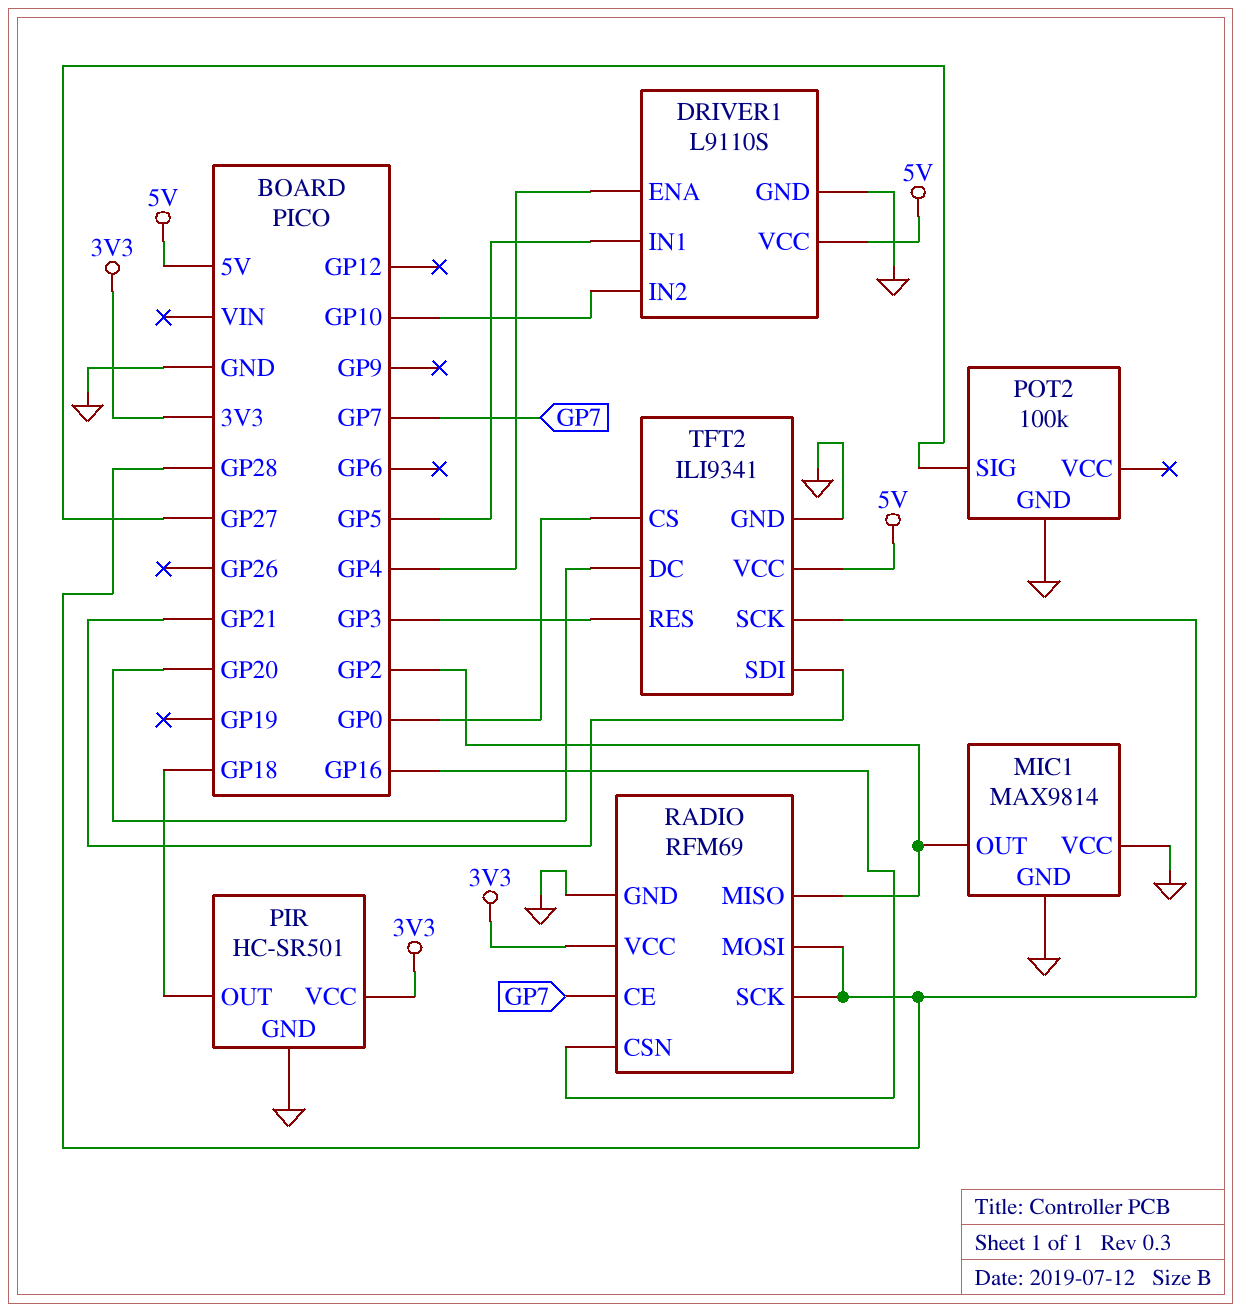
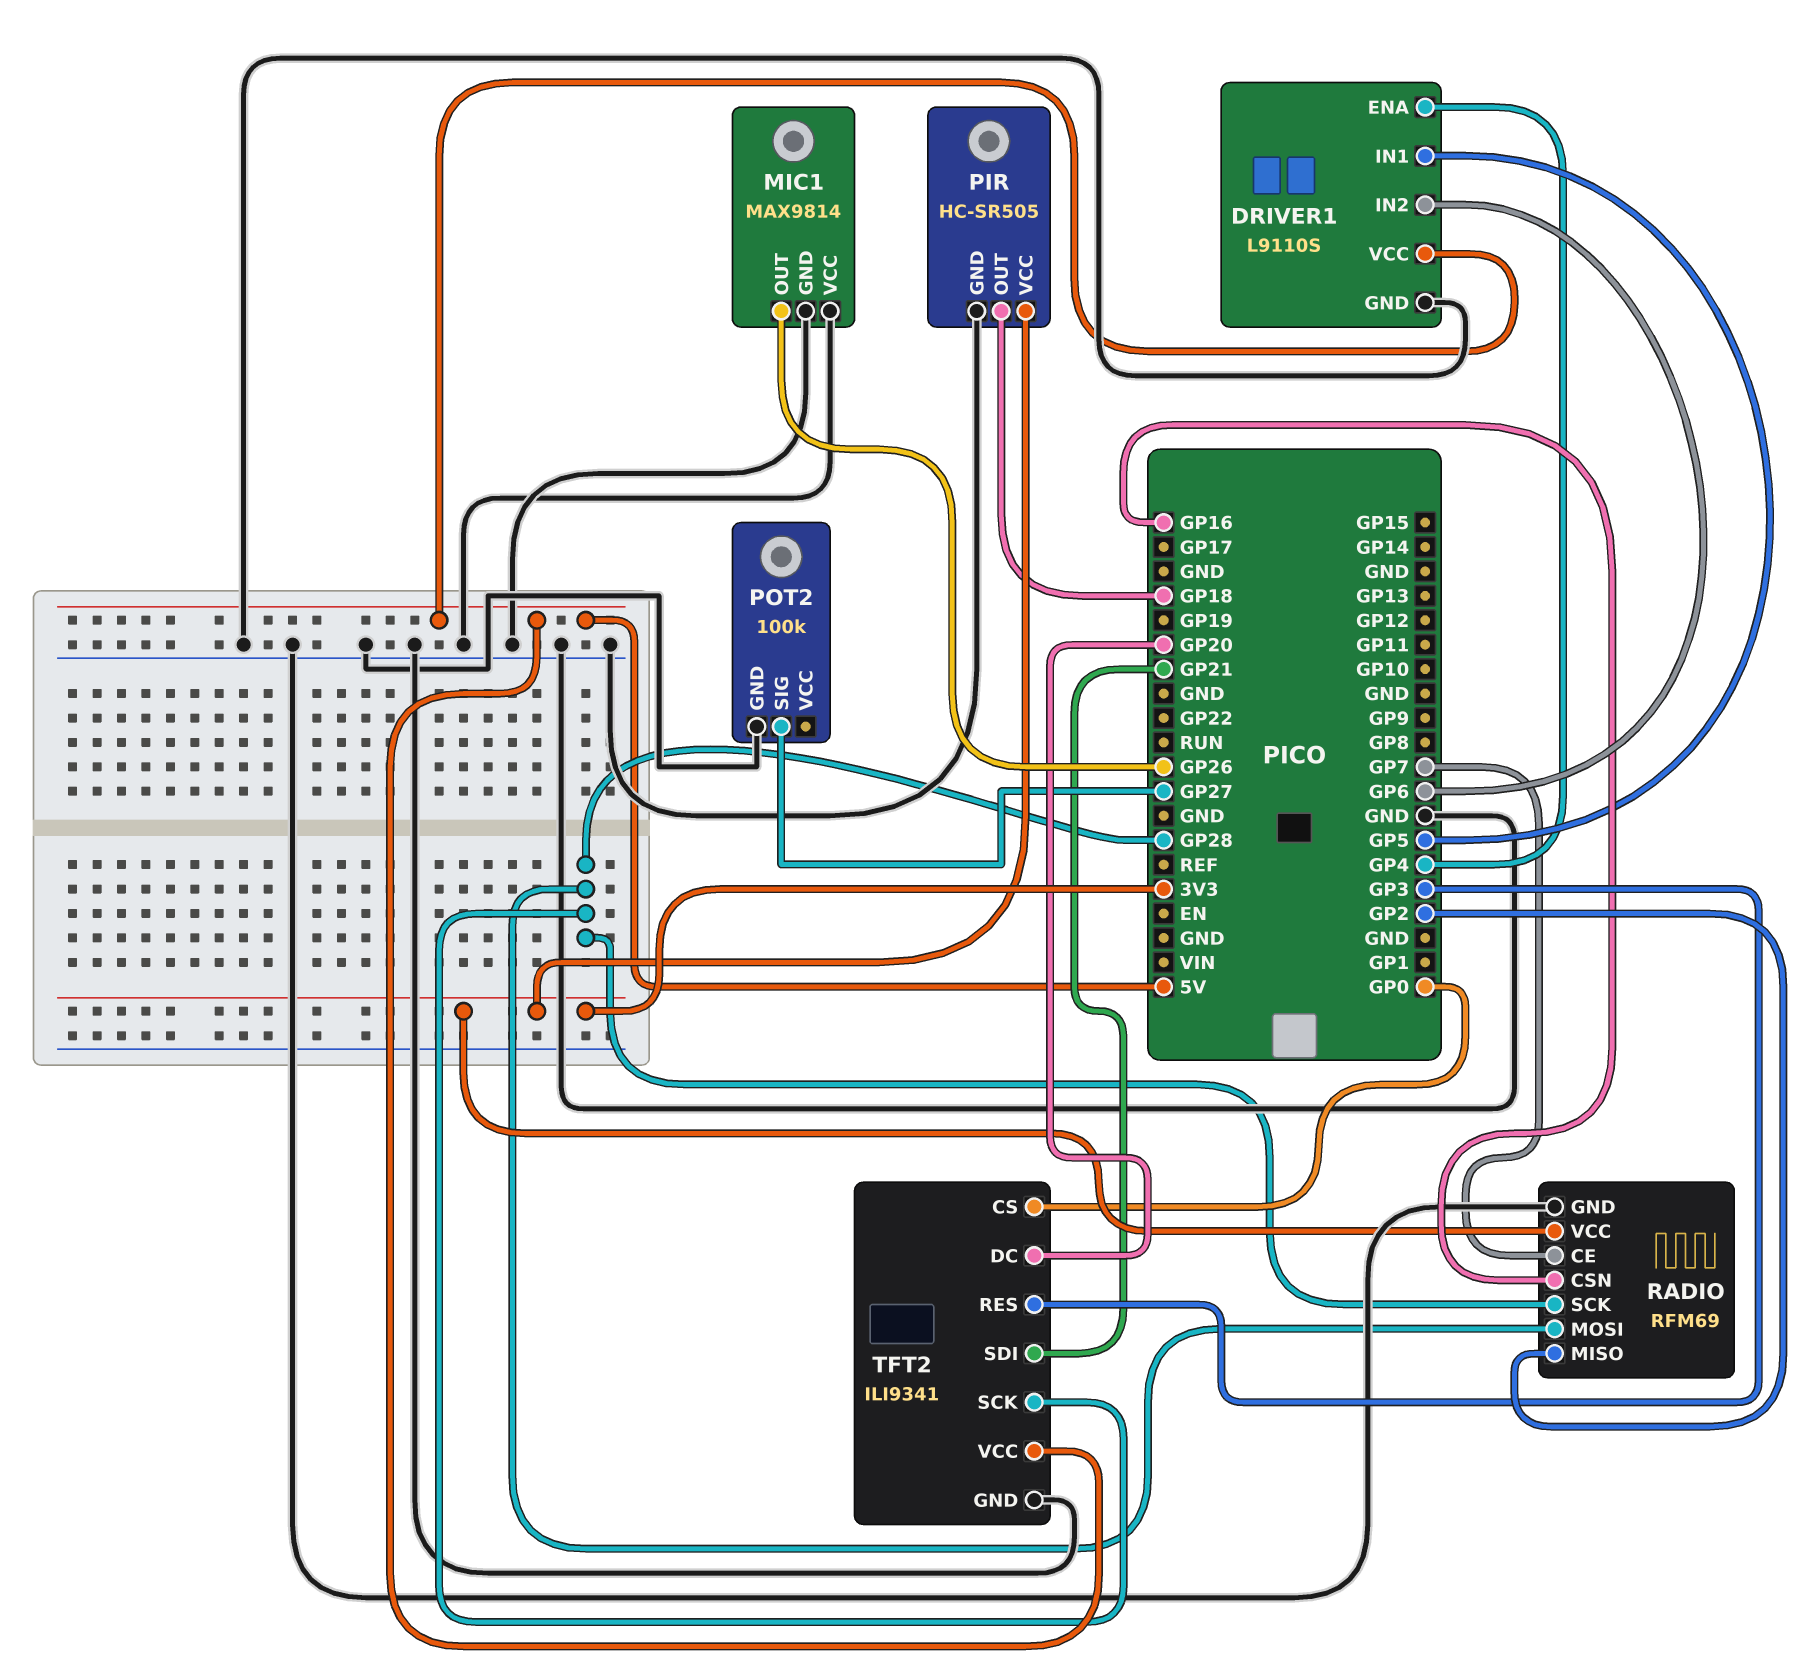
DRIVER1 pin IN2: GP10 -> GP6
MIC1 pin OUT: GP2 -> GP26
PIR: HC-SR501 -> HC-SR505

